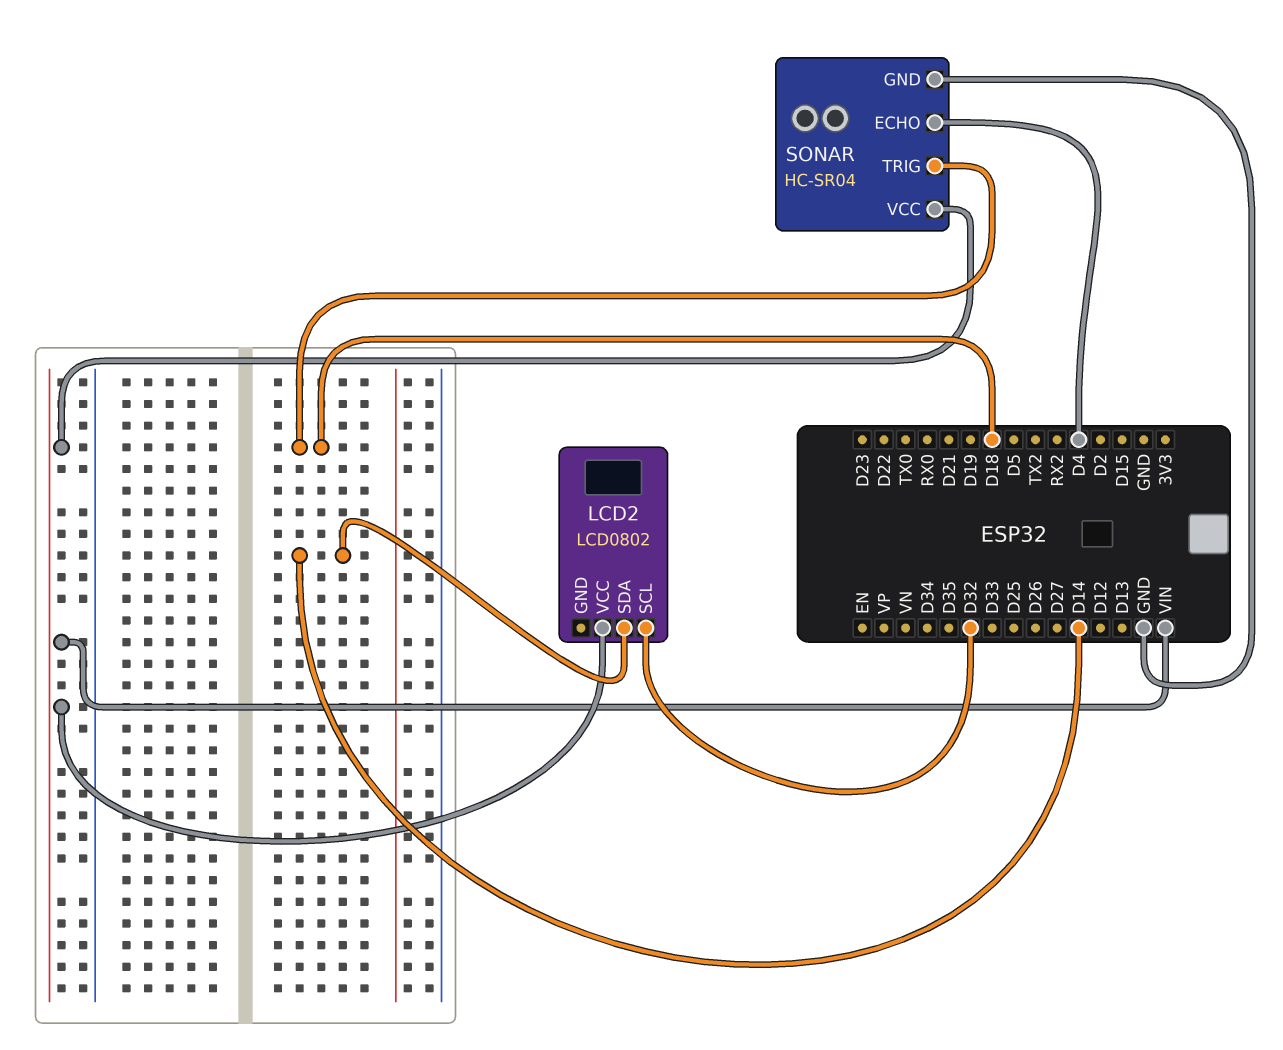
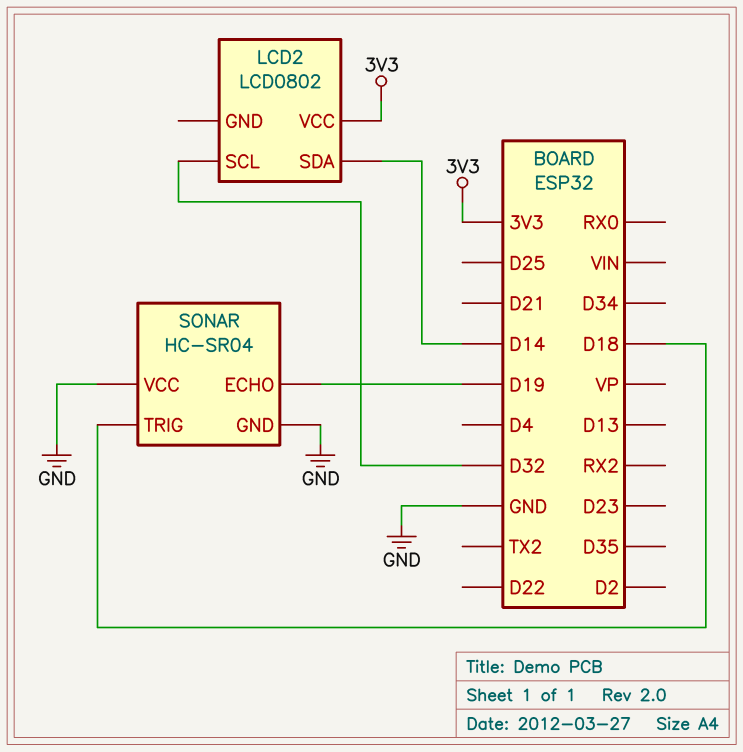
LCD2 pin VCC: VIN -> 3V3
SONAR pin ECHO: D4 -> D19
SONAR pin VCC: VIN -> GND

